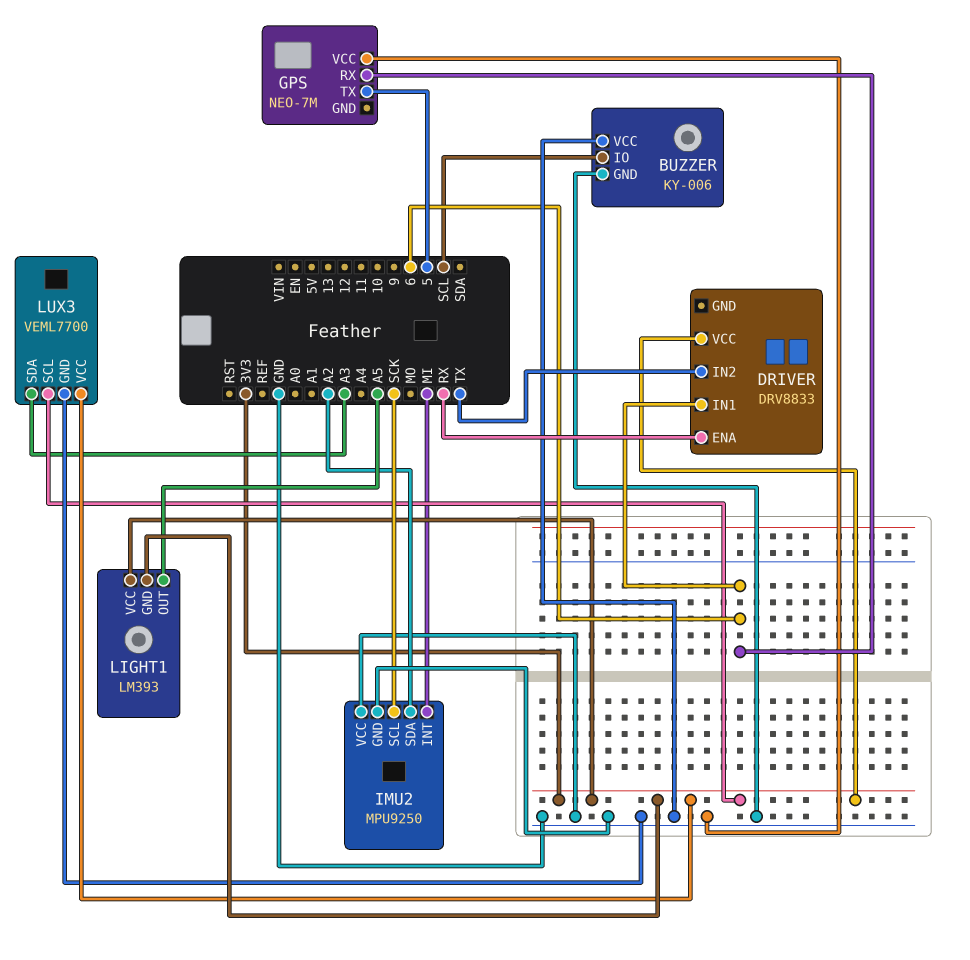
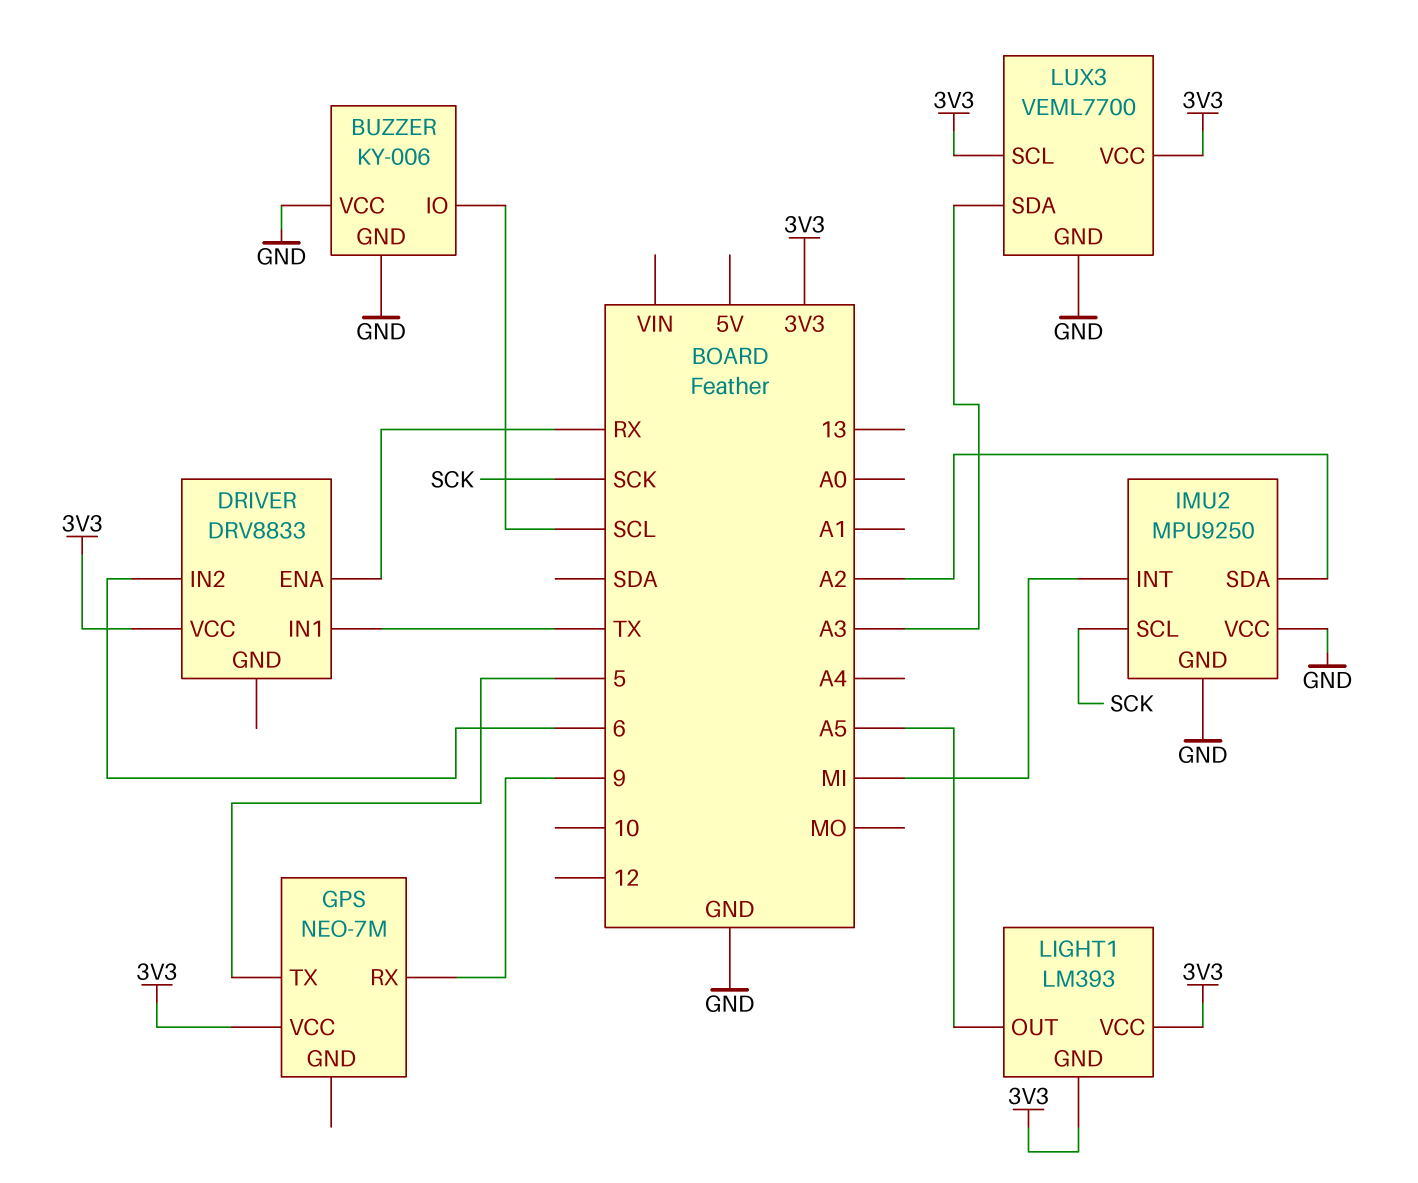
DRIVER pin IN1: 6 -> TX
DRIVER pin IN2: TX -> 6
GPS pin RX: 6 -> 9
GPS pin VCC: GND -> 3V3

